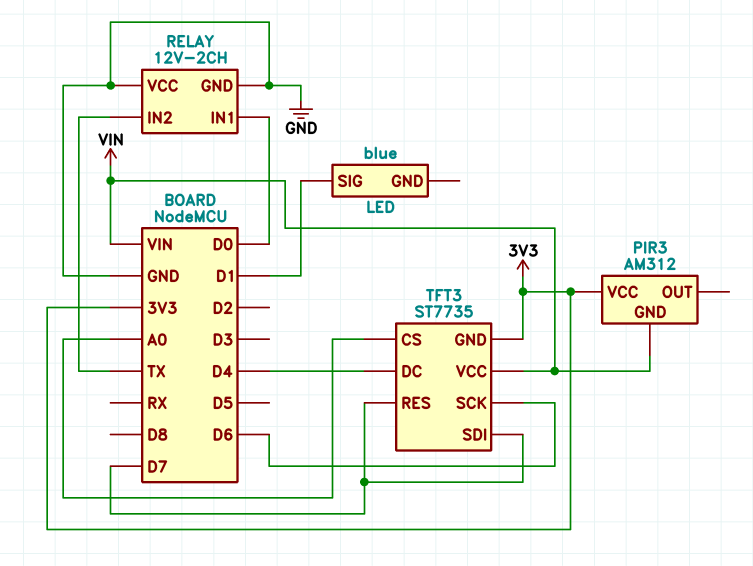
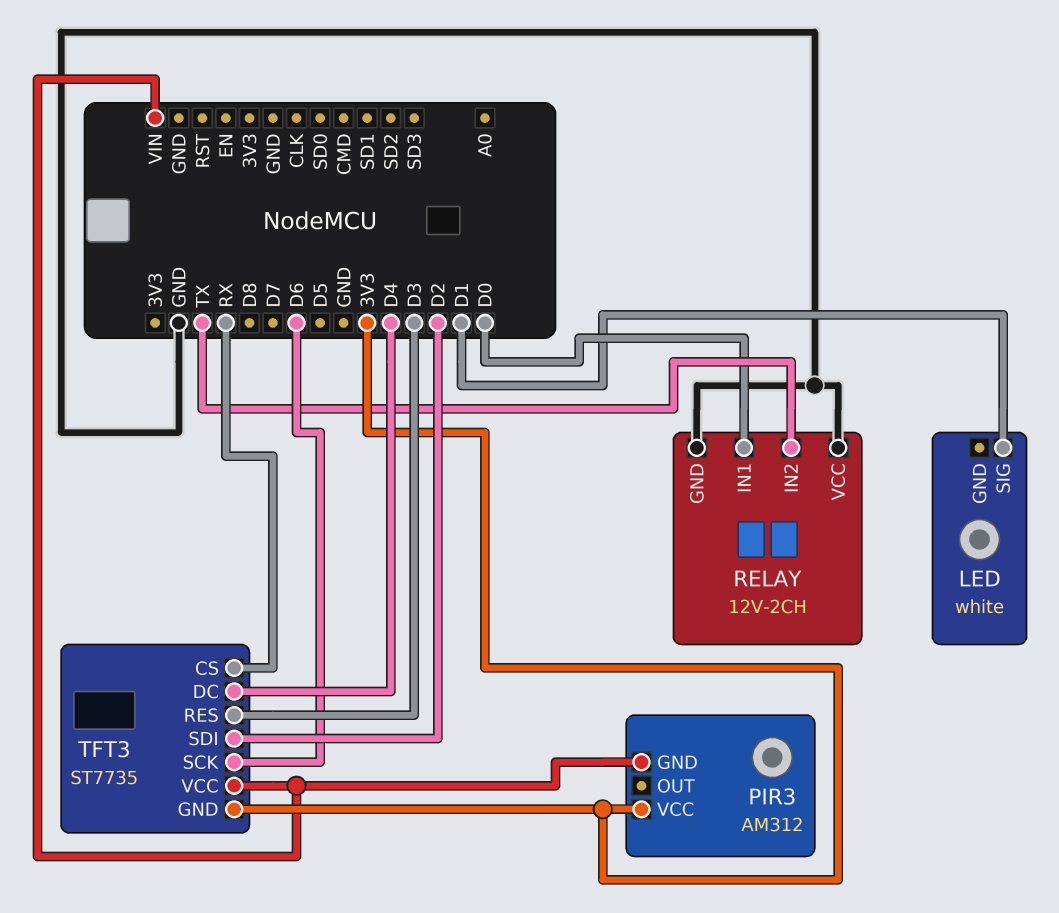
LED: blue -> white
TFT3 pin CS: A0 -> RX
TFT3 pin RES: D7 -> D3
TFT3 pin SDI: D7 -> D2

